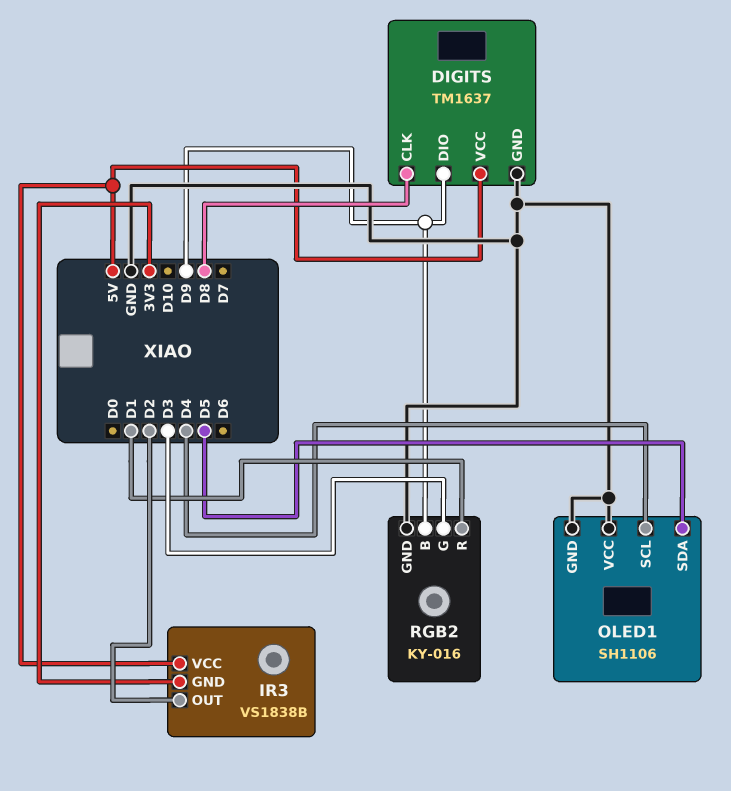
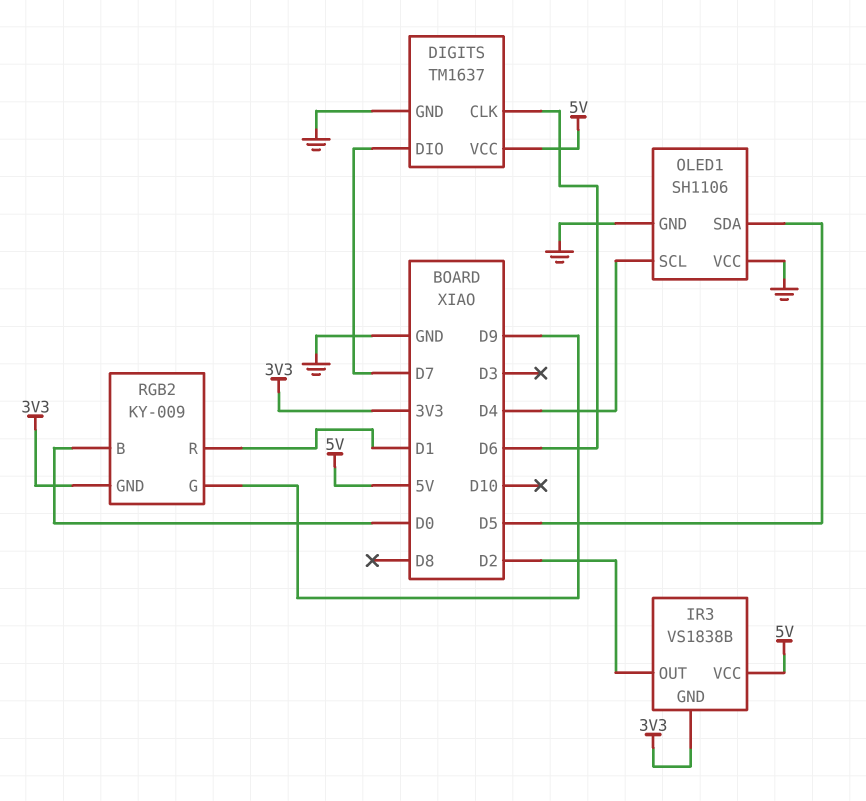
DIGITS pin CLK: D8 -> D6
DIGITS pin DIO: D9 -> D7
RGB2: KY-016 -> KY-009
RGB2 pin B: D9 -> D0
RGB2 pin G: D3 -> D9
RGB2 pin GND: GND -> 3V3

